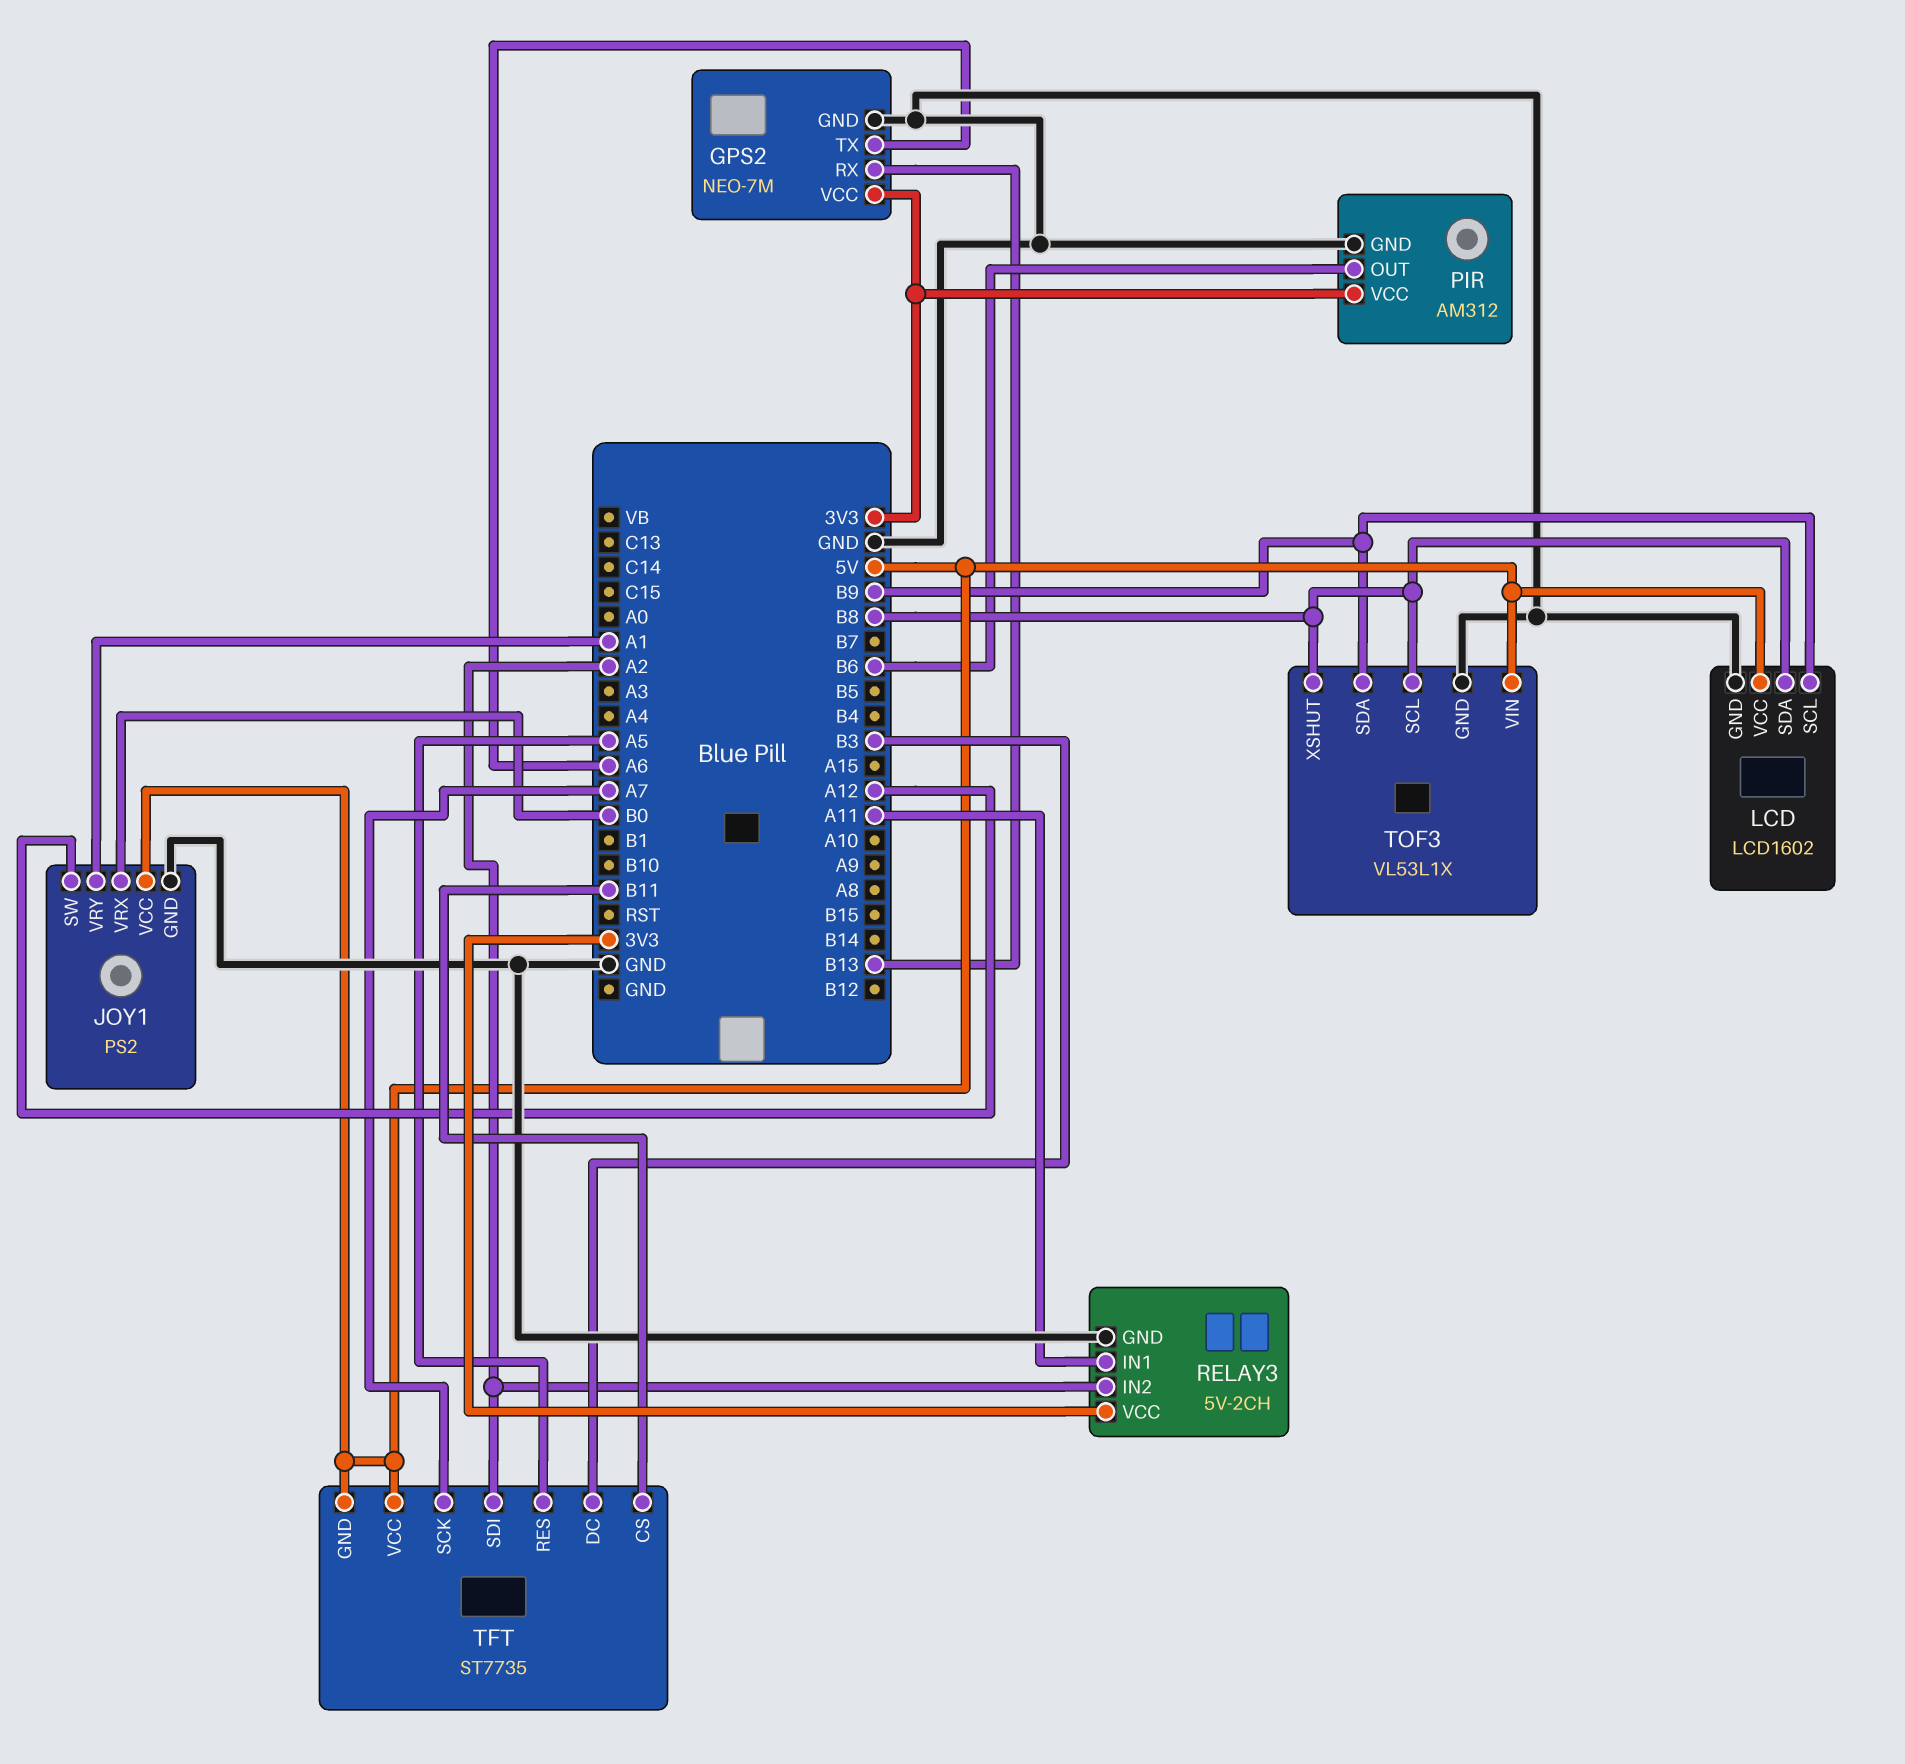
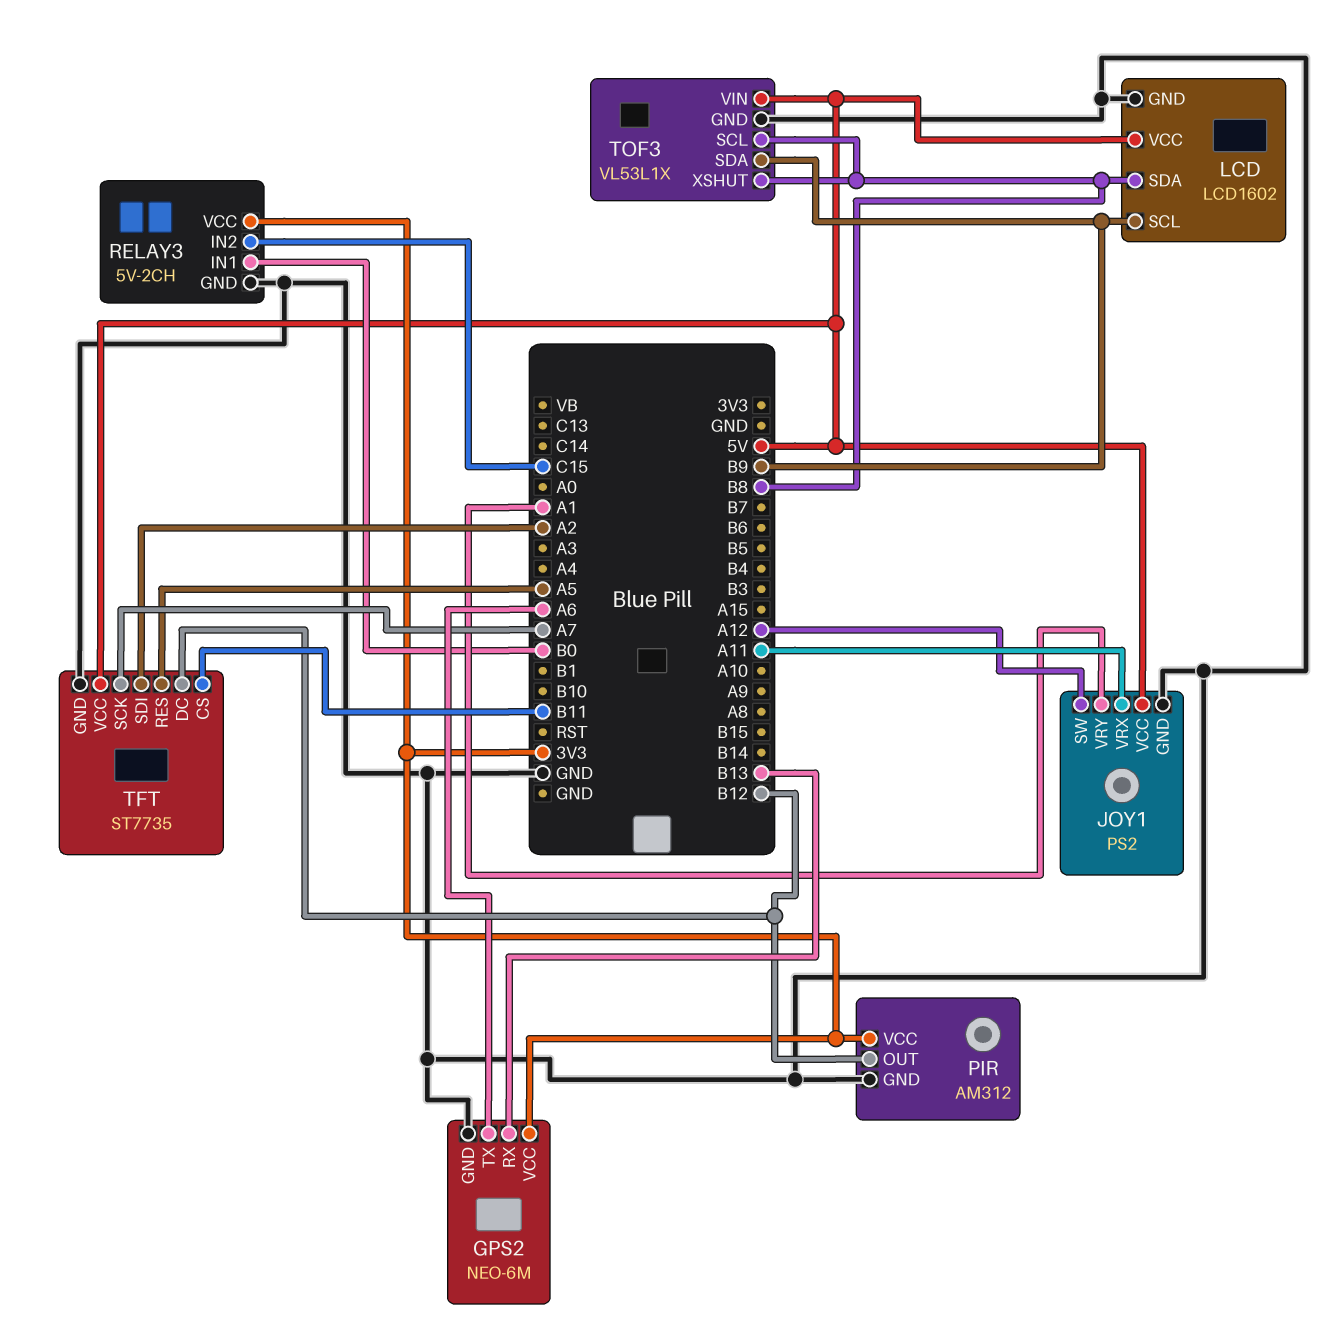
GPS2: NEO-7M -> NEO-6M
JOY1 pin VRX: B0 -> A11
PIR pin OUT: B6 -> B12
RELAY3 pin IN1: A11 -> B0
RELAY3 pin IN2: A2 -> C15
TFT pin DC: B3 -> B12
TFT pin GND: 5V -> GND

